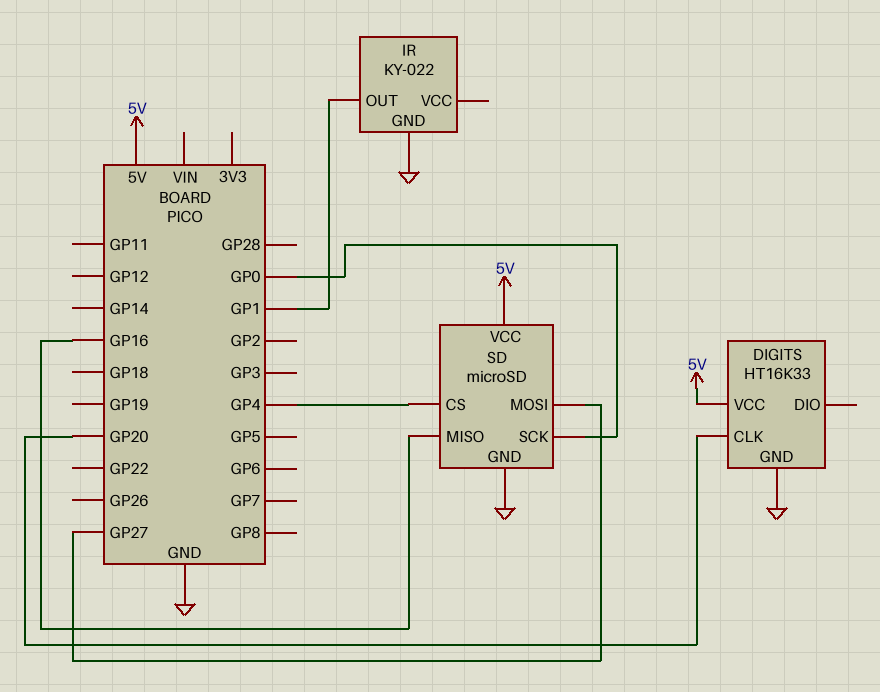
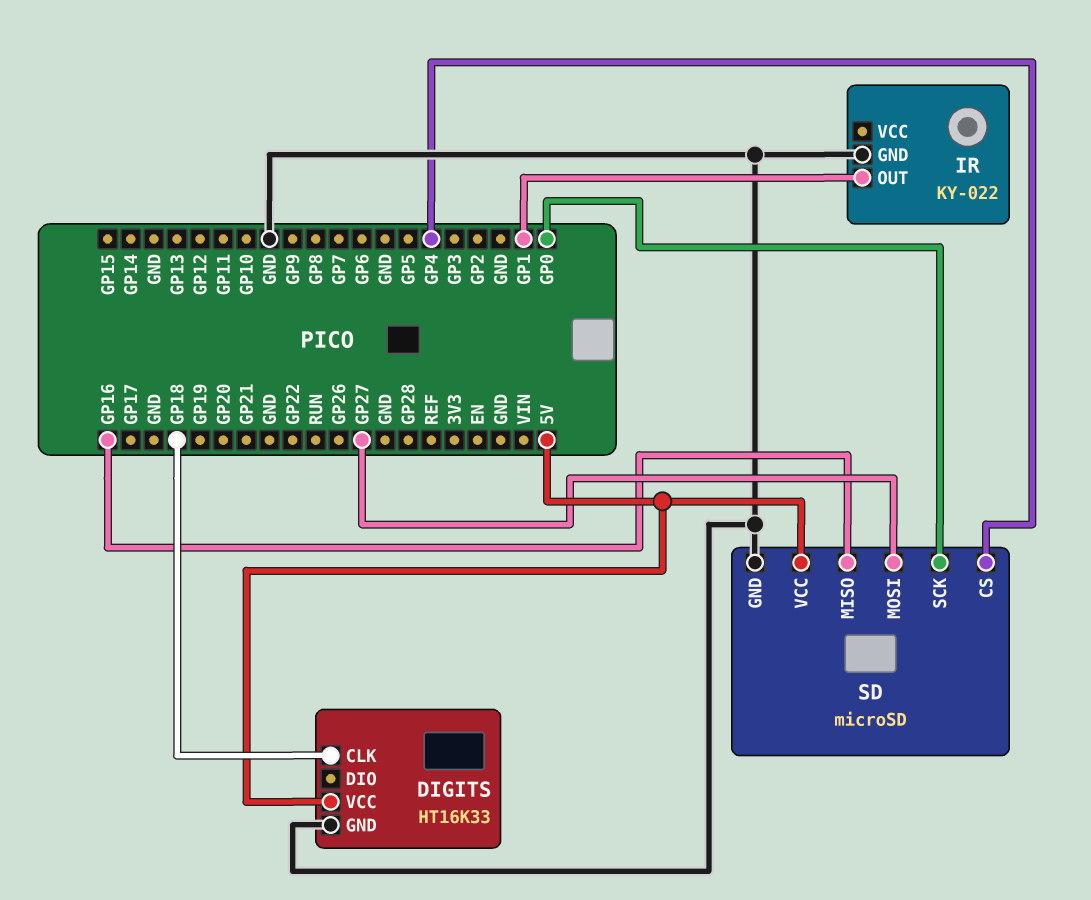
DIGITS pin CLK: GP20 -> GP18

